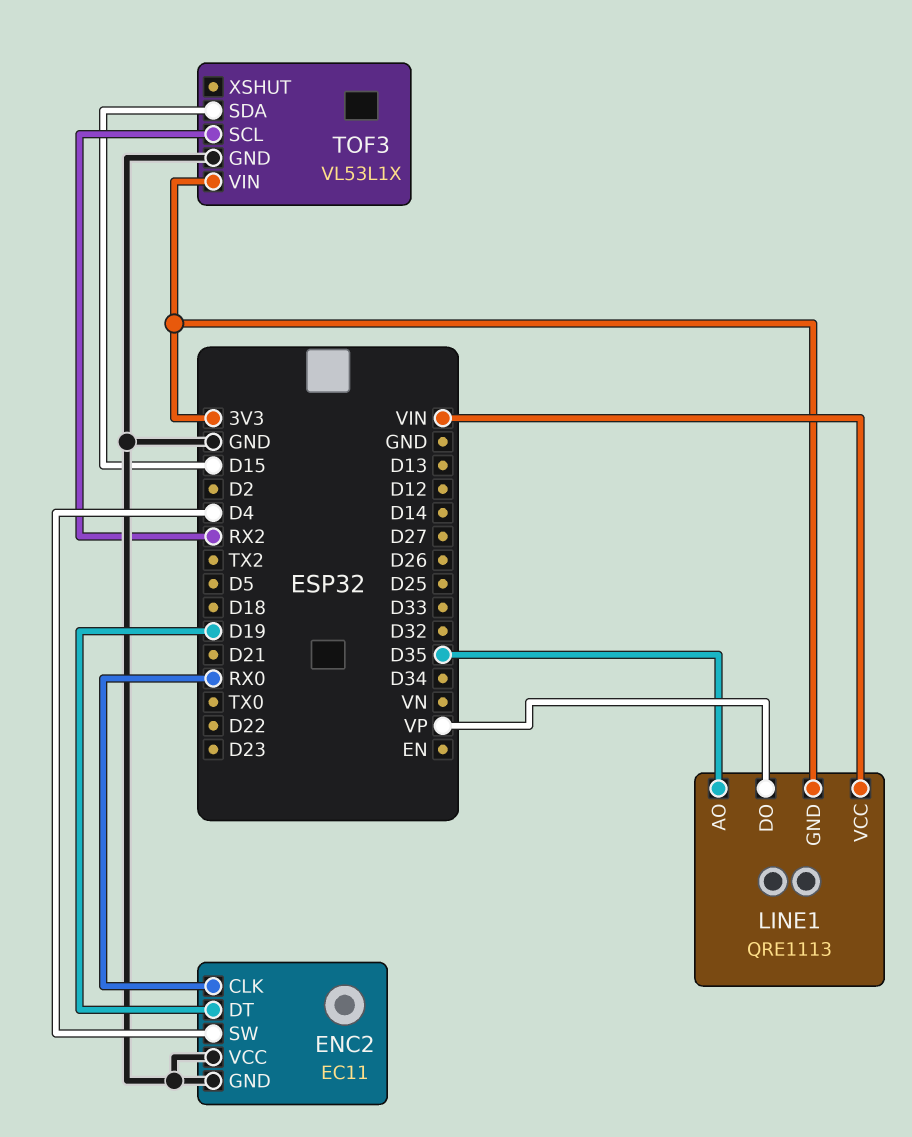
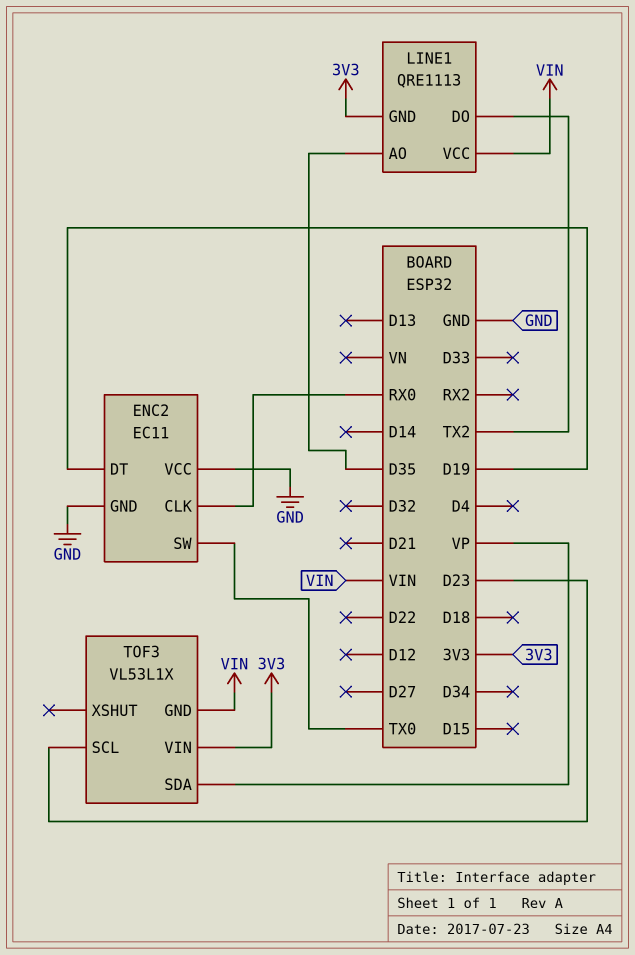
ENC2 pin SW: D4 -> TX0
LINE1 pin DO: VP -> TX2
TOF3 pin GND: GND -> VIN
TOF3 pin SCL: RX2 -> D23
TOF3 pin SDA: D15 -> VP

